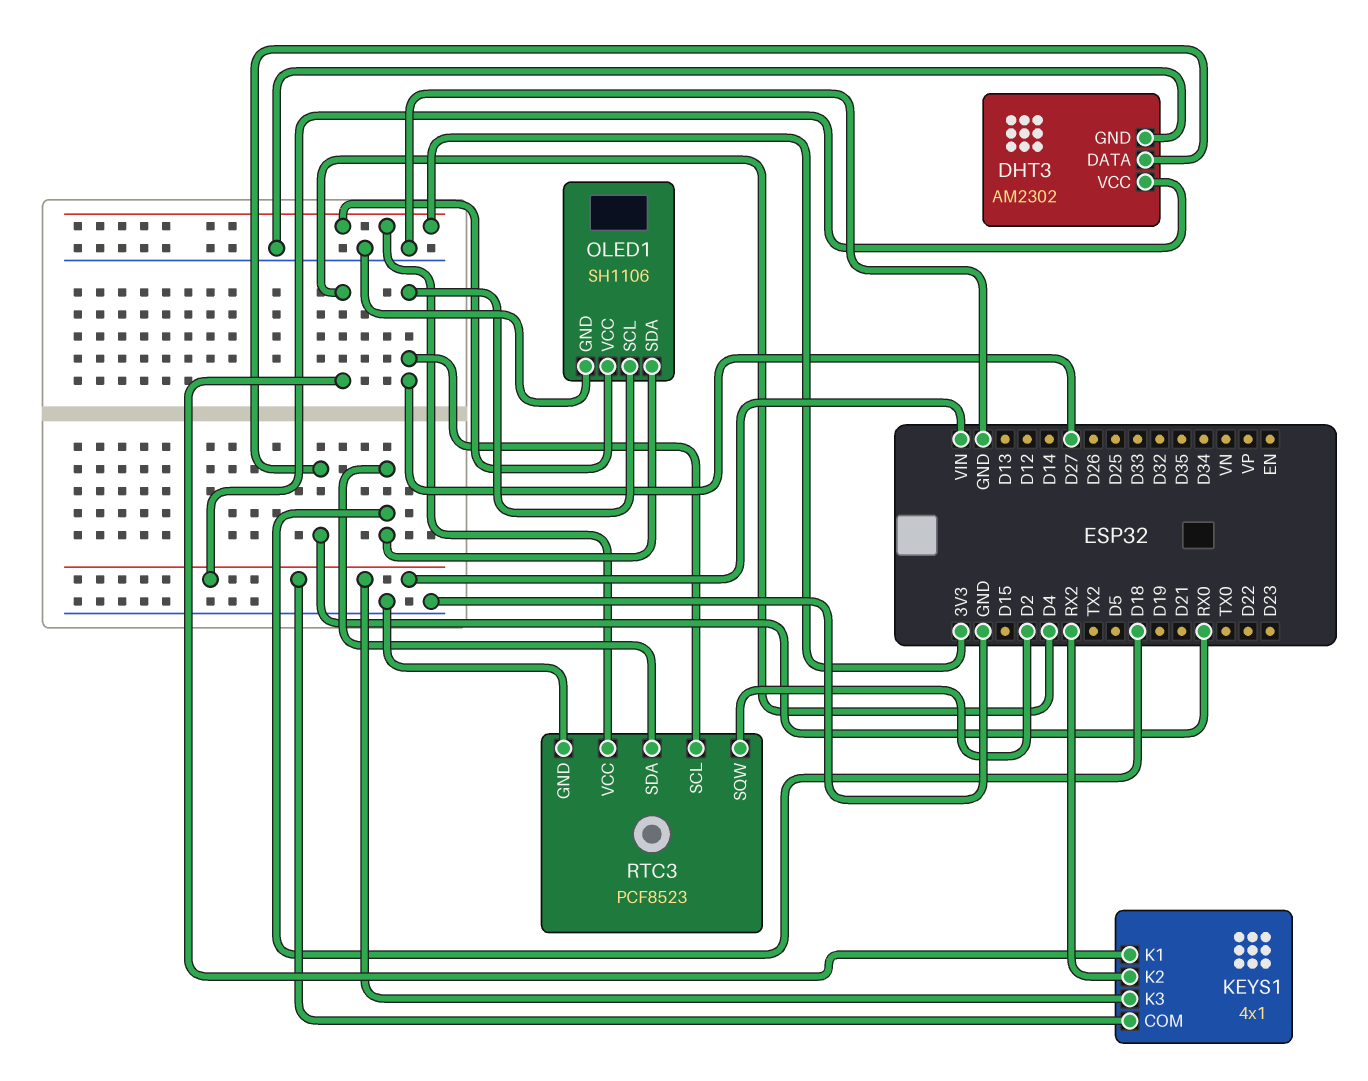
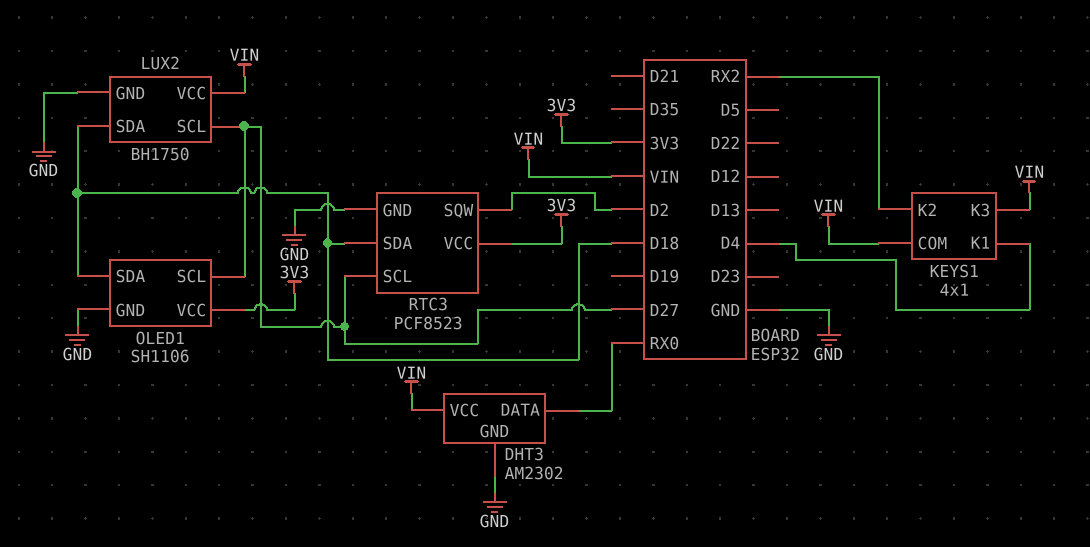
LUX2: none -> BH1750
LUX2 pin GND: none -> GND
LUX2 pin SCL: none -> D27
LUX2 pin SDA: none -> D18
LUX2 pin VCC: none -> VIN

